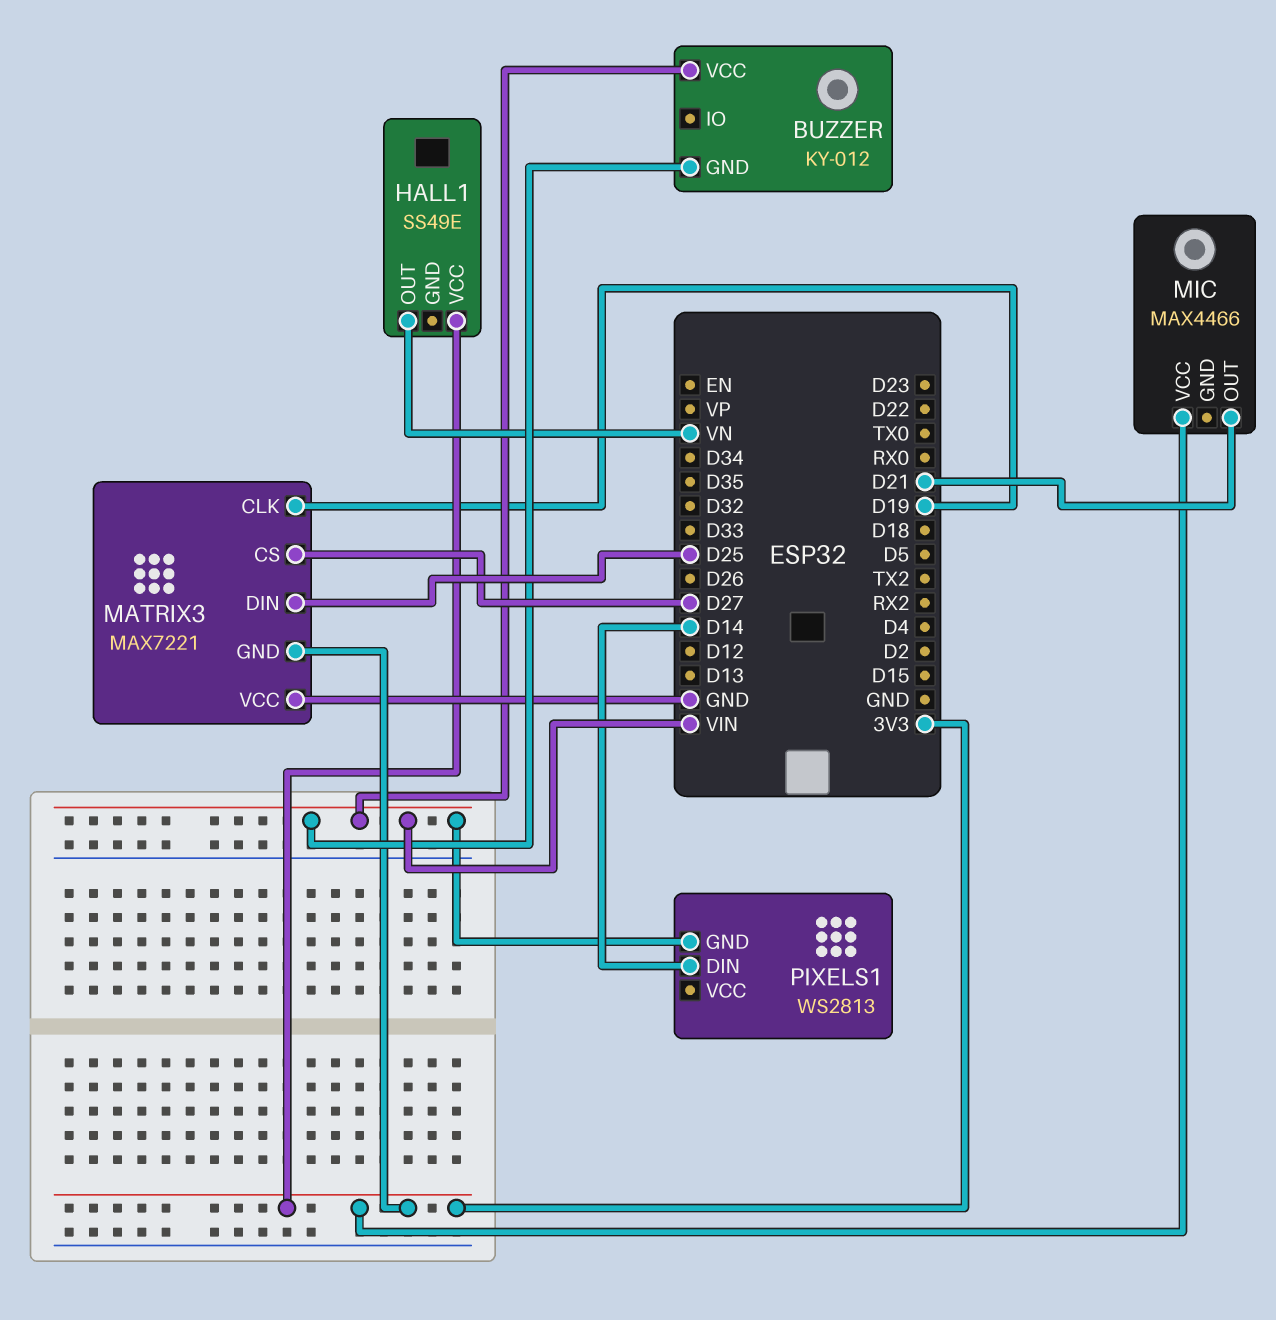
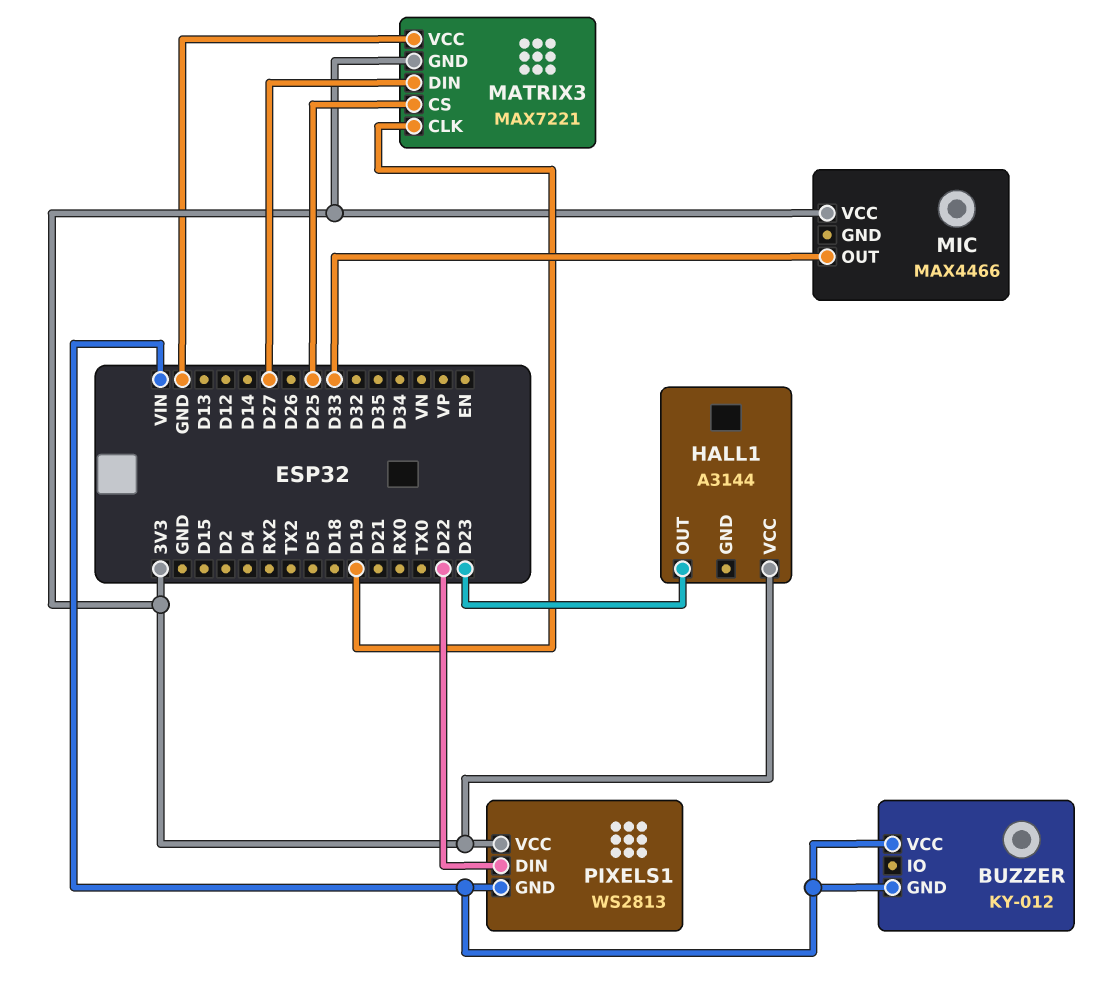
HALL1: SS49E -> A3144
HALL1 pin OUT: VN -> D23
MATRIX3 pin CS: D27 -> D25
MATRIX3 pin DIN: D25 -> D27
MIC pin OUT: D21 -> D33
PIXELS1 pin DIN: D14 -> D22
PIXELS1 pin VCC: none -> 3V3

